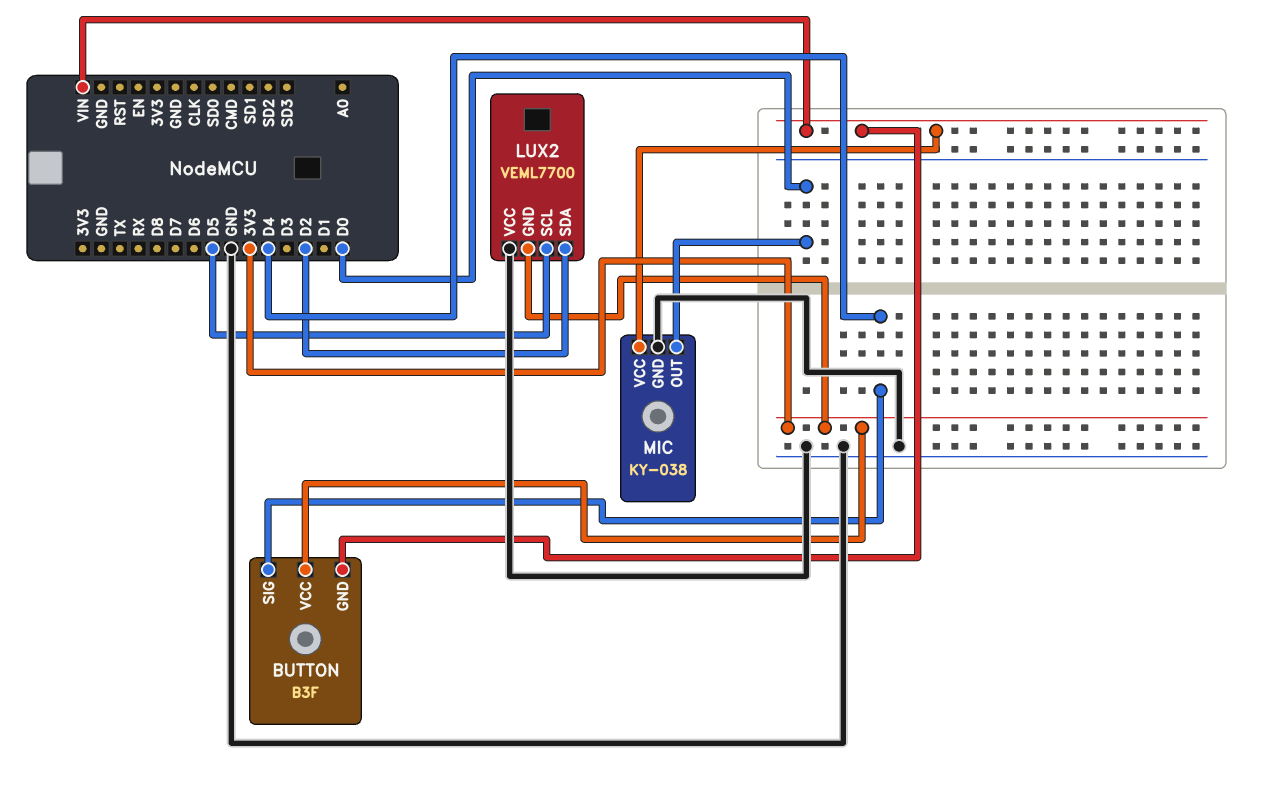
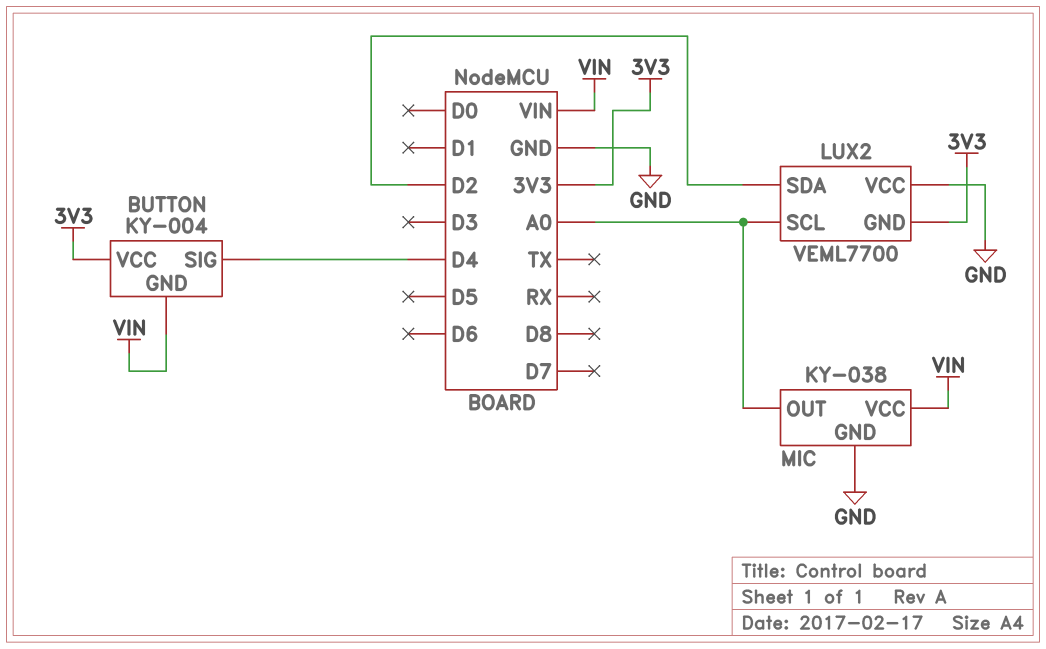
BUTTON: B3F -> KY-004
LUX2 pin SCL: D5 -> A0
MIC pin OUT: D0 -> A0

